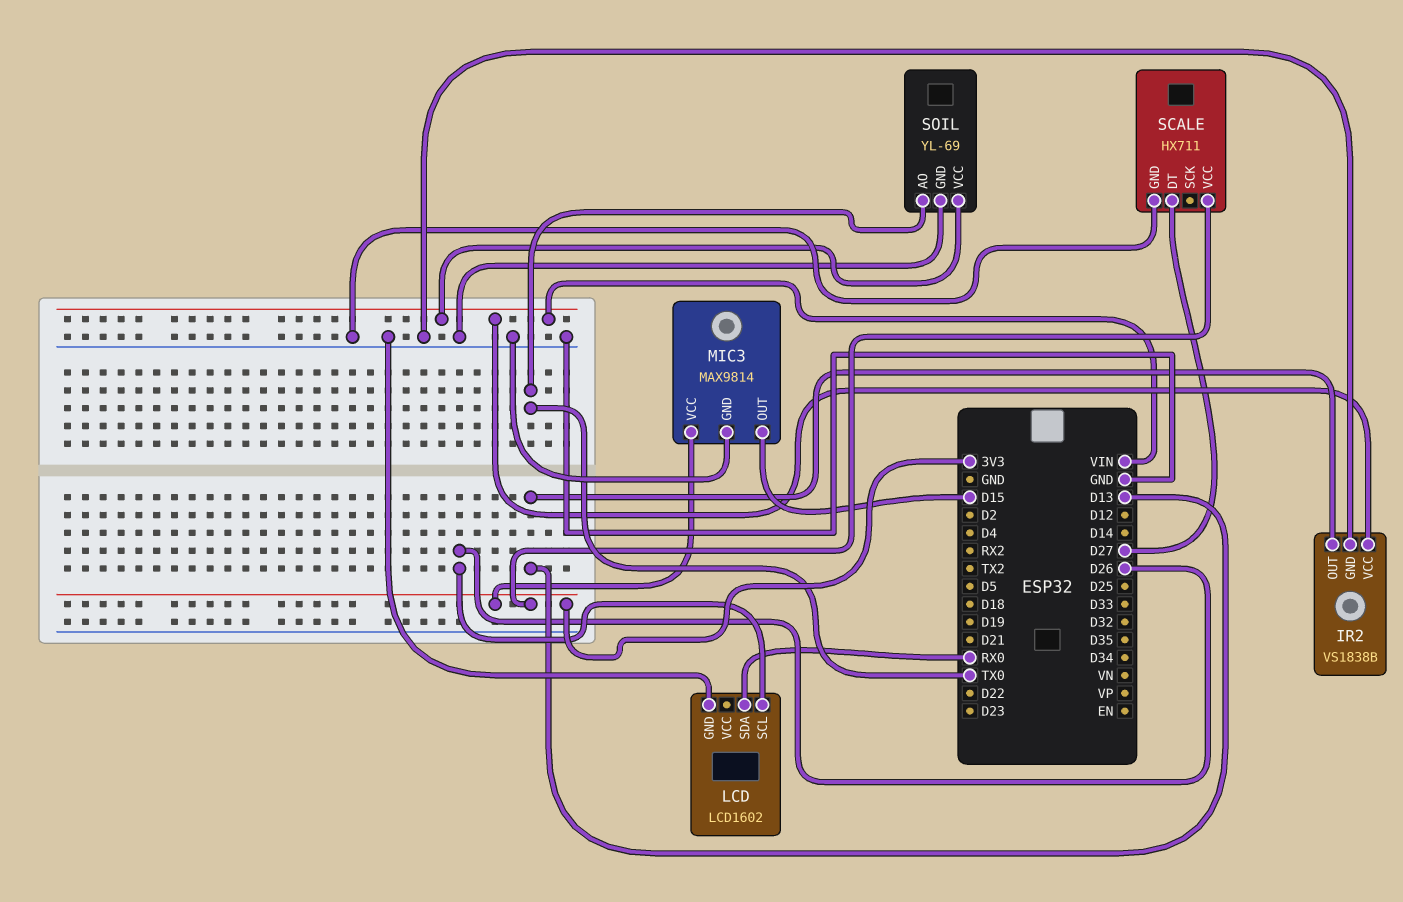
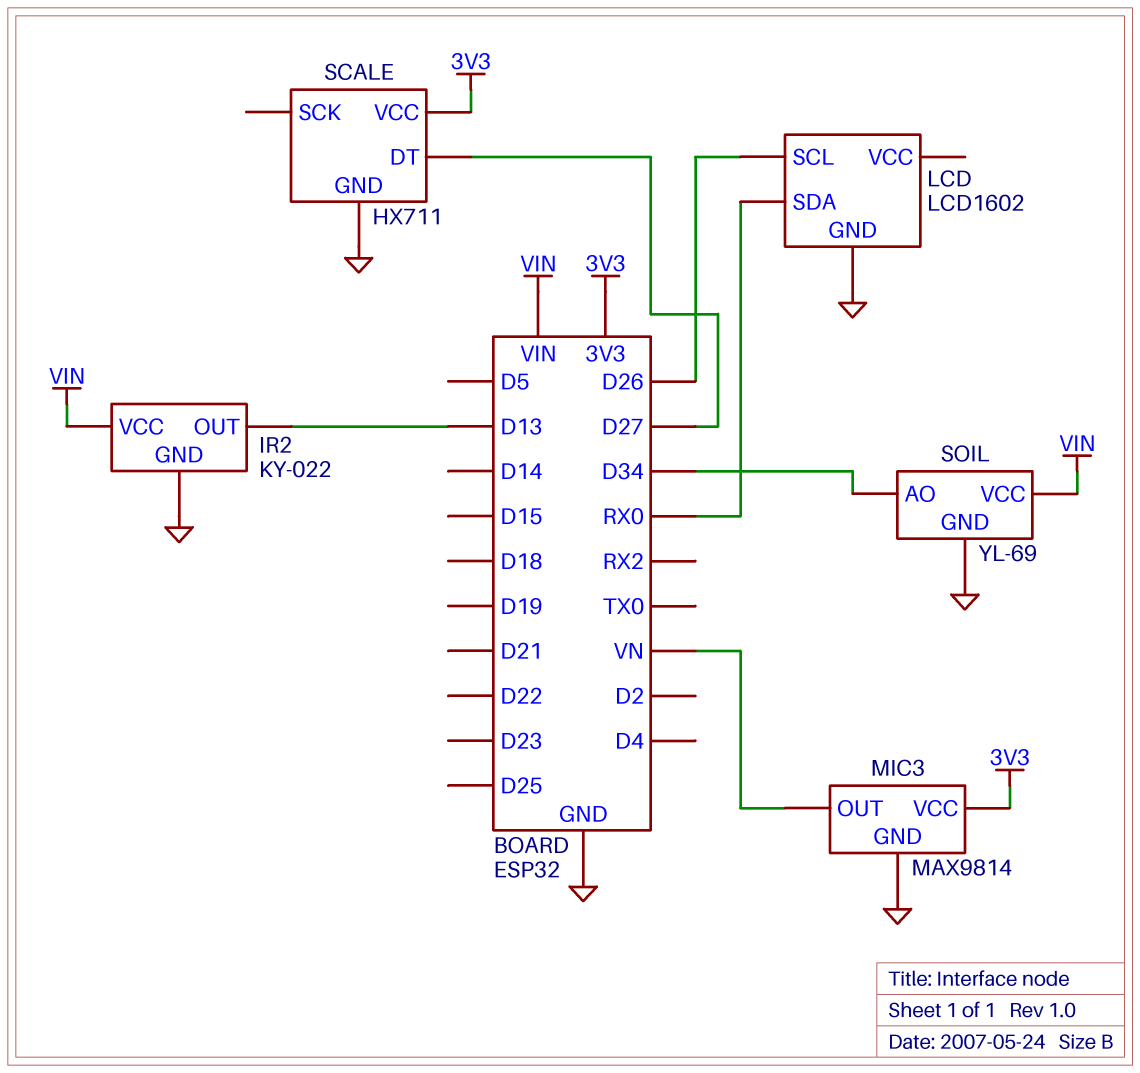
IR2: VS1838B -> KY-022
MIC3 pin OUT: D15 -> VN
SOIL pin AO: TX0 -> D34

